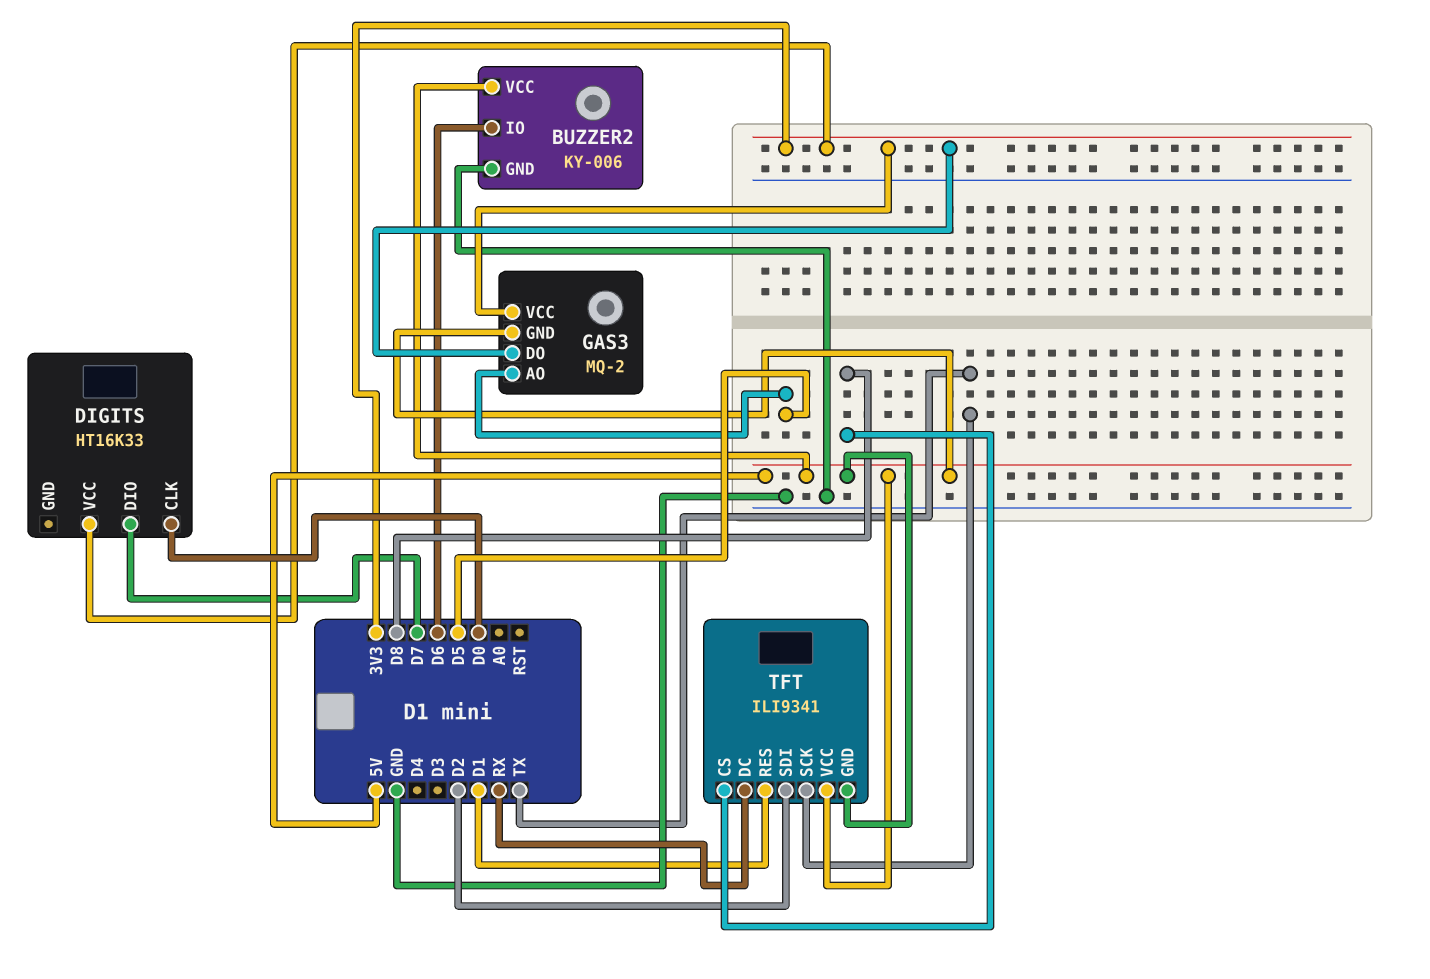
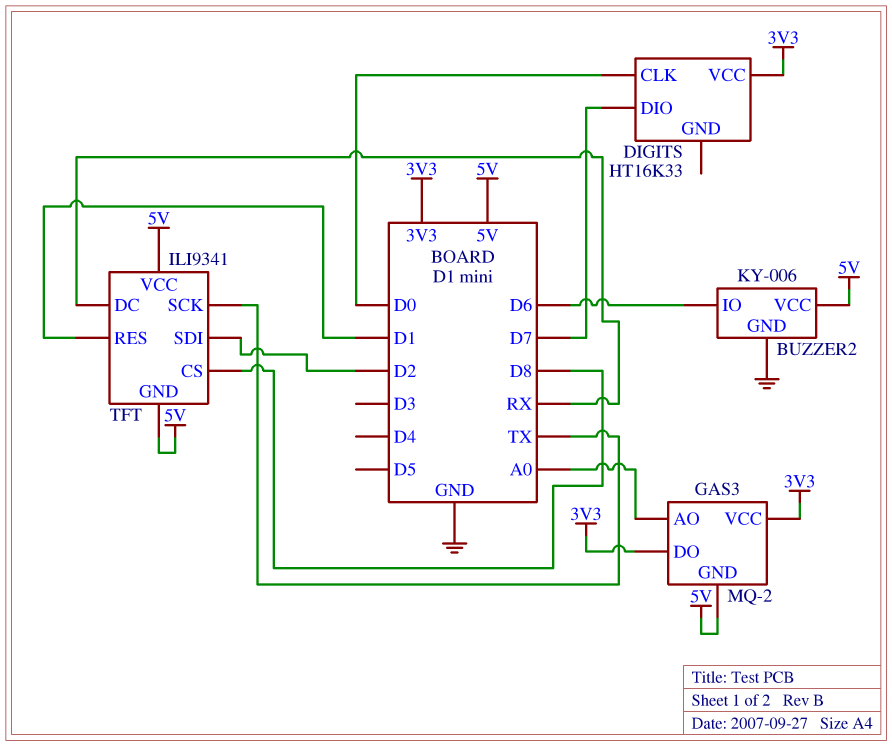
GAS3 pin AO: D5 -> A0

